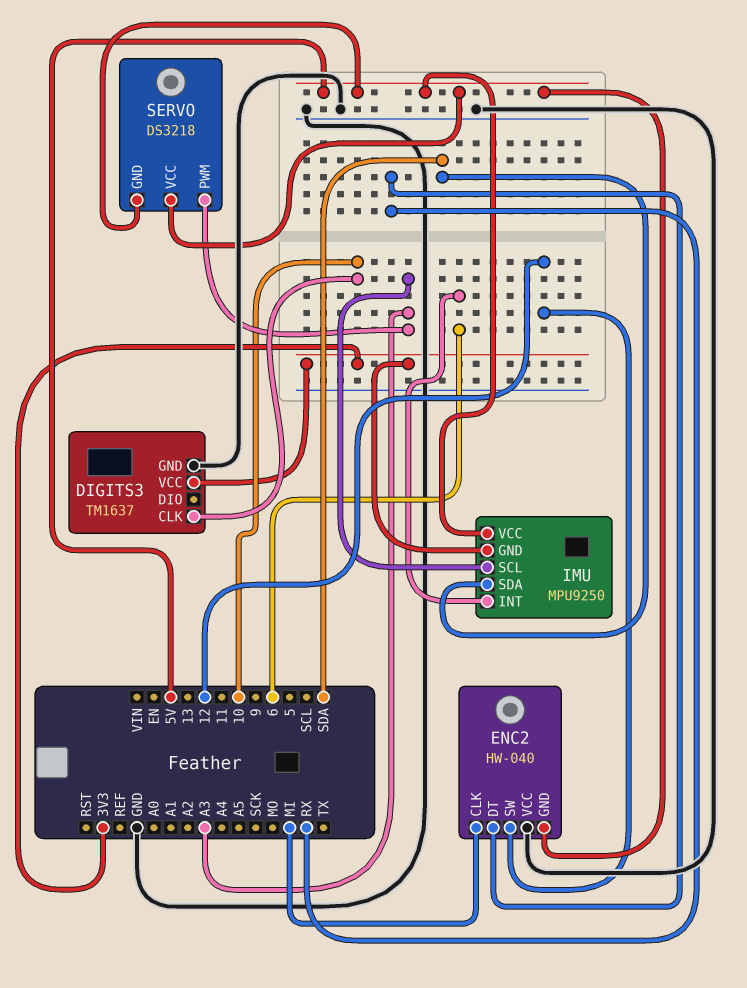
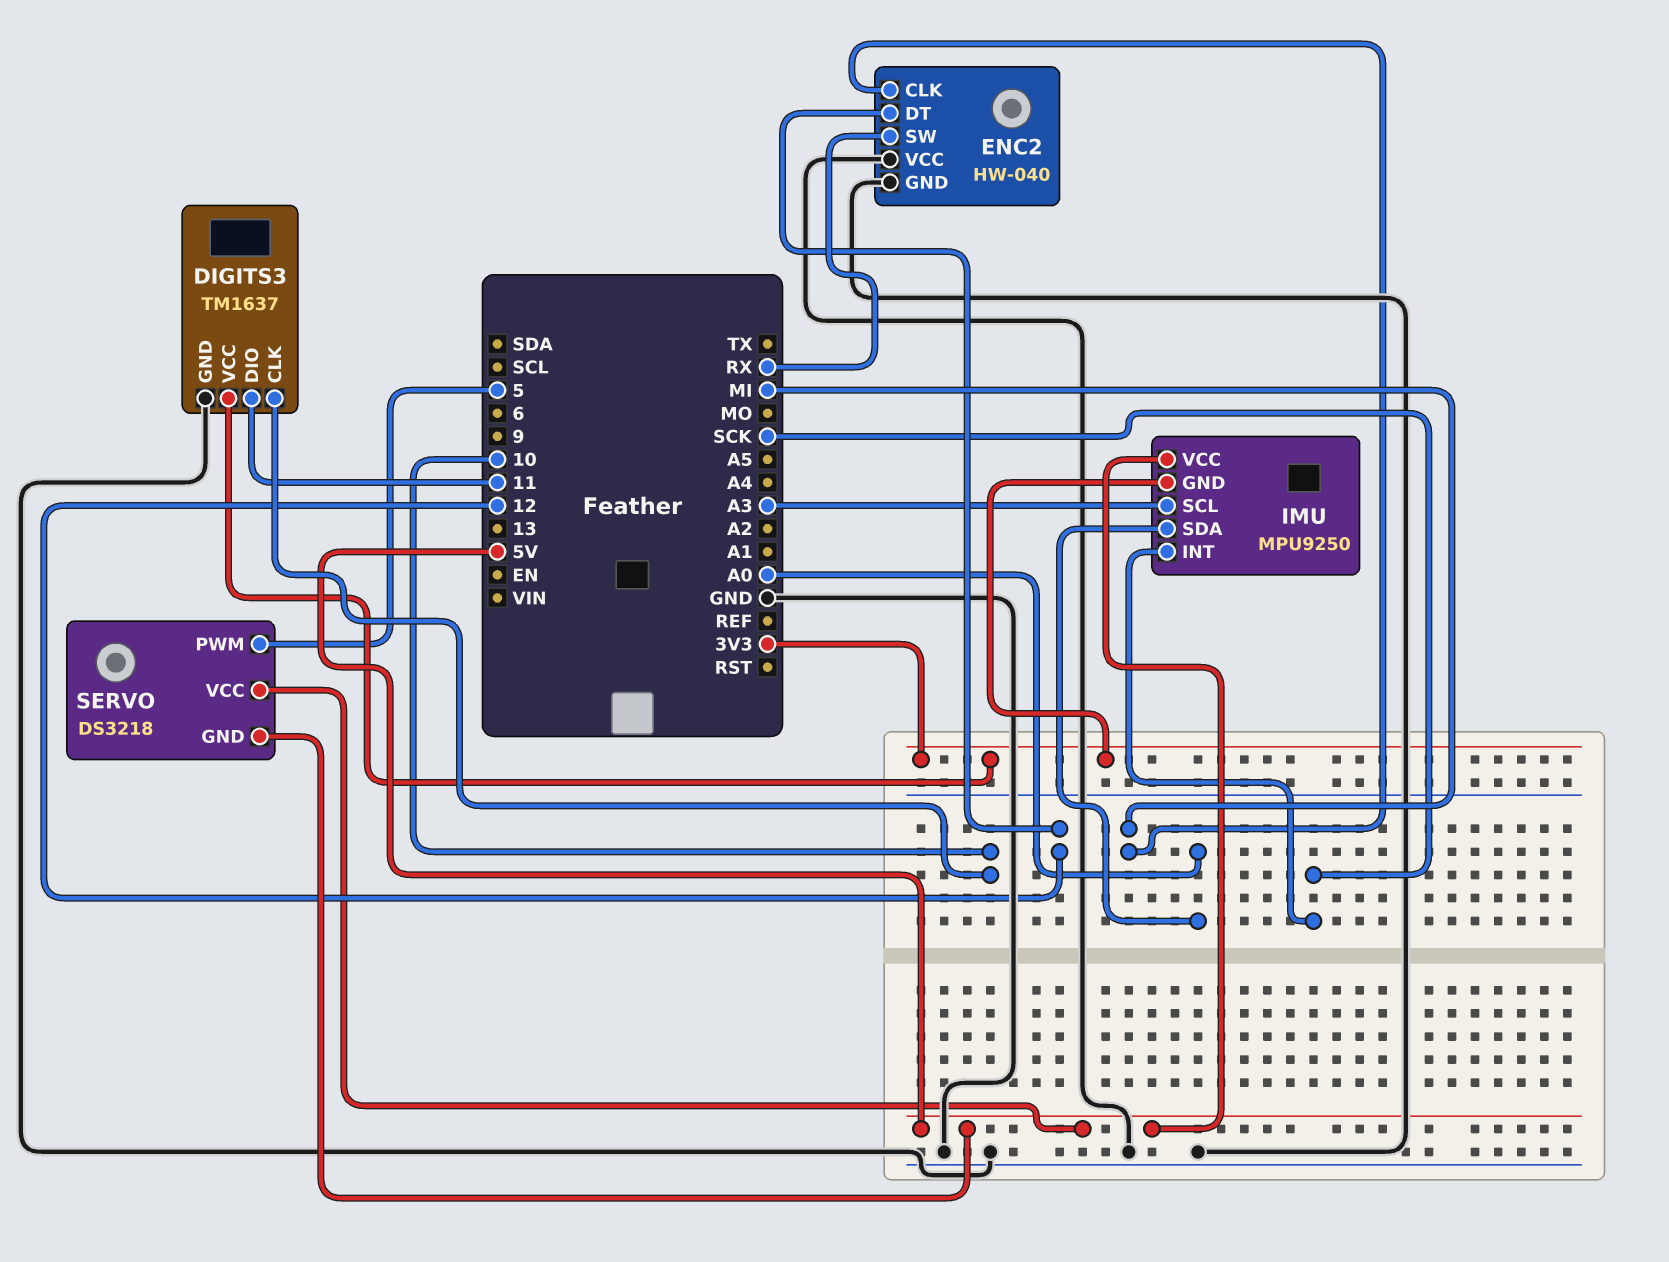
DIGITS3 pin DIO: none -> 11
ENC2 pin DT: RX -> 12
ENC2 pin GND: 5V -> GND
ENC2 pin SW: 12 -> RX
IMU pin INT: 6 -> SCK
IMU pin SDA: SDA -> A0
SERVO pin PWM: A3 -> 5

